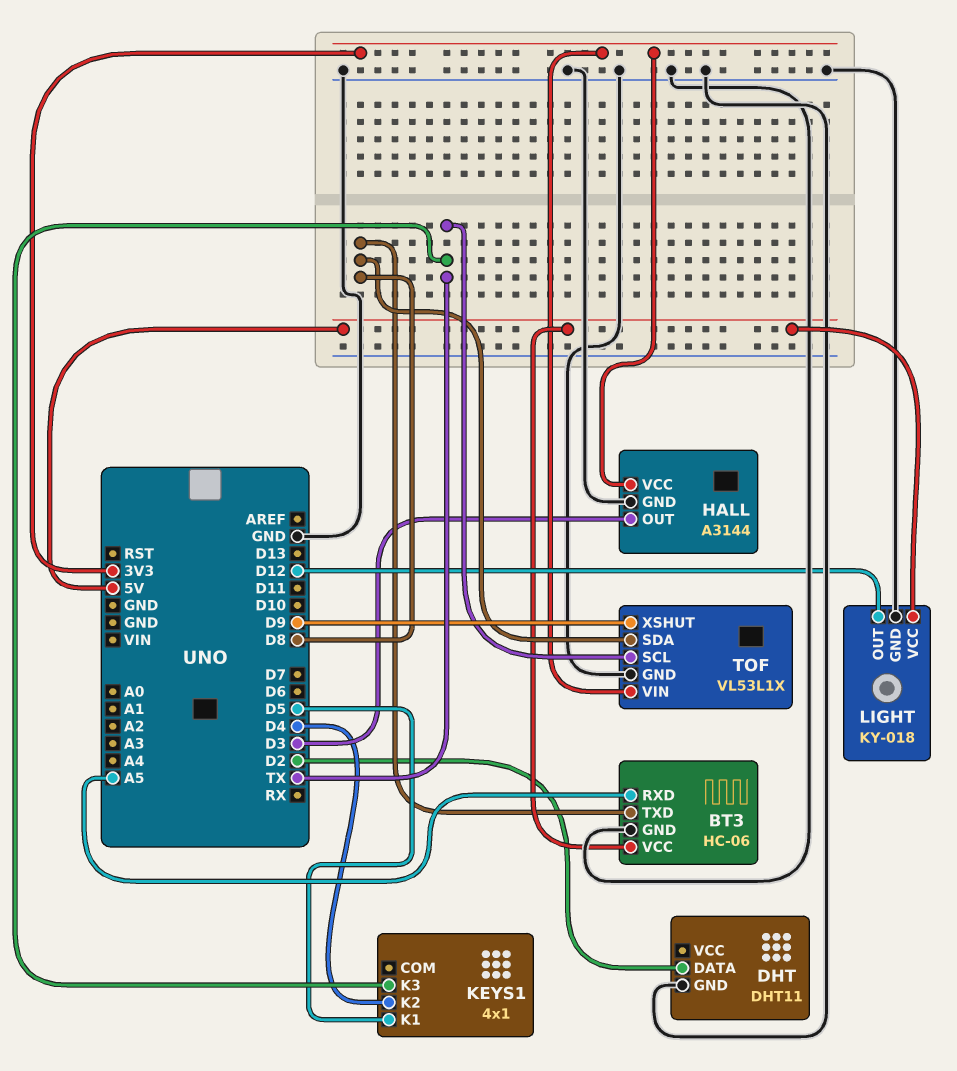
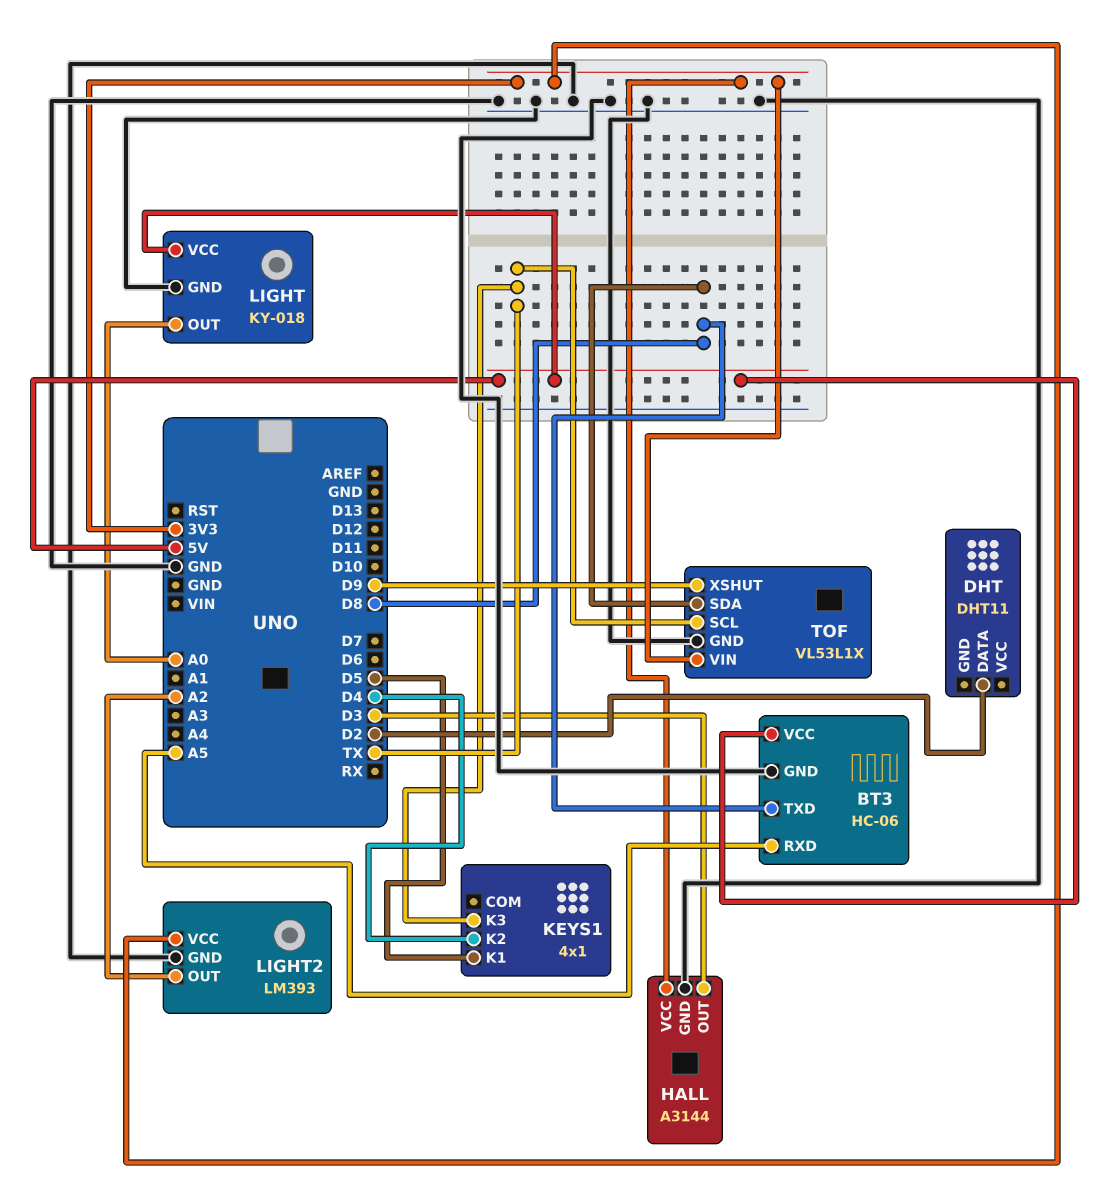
DHT pin GND: GND -> none
LIGHT pin OUT: D12 -> A0
LIGHT2: none -> LM393
LIGHT2 pin GND: none -> GND
LIGHT2 pin OUT: none -> A2
LIGHT2 pin VCC: none -> 3V3

